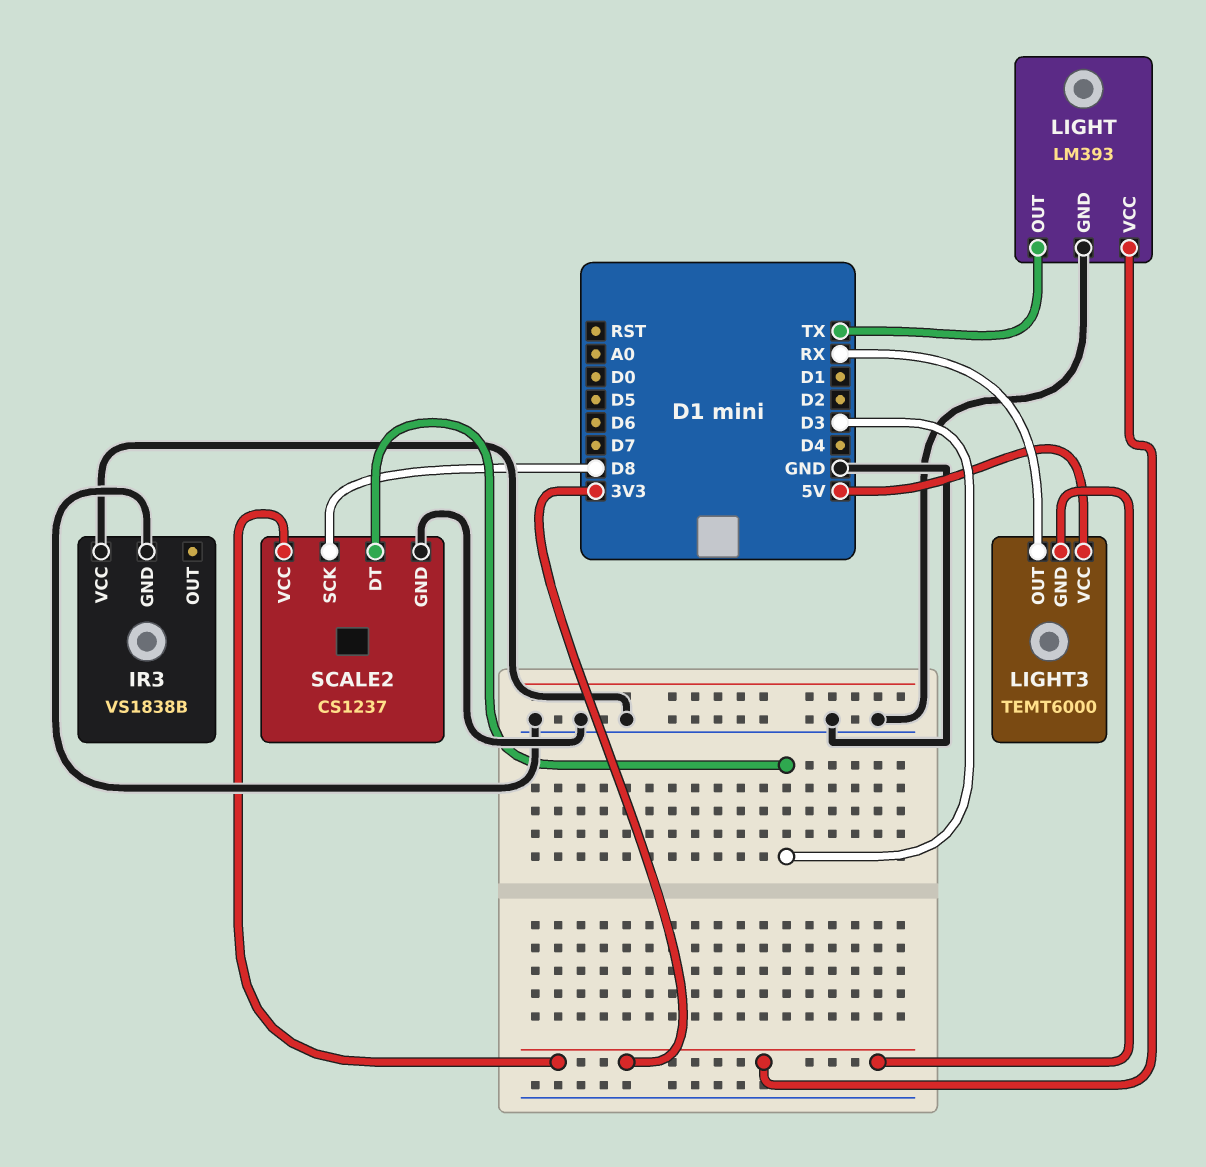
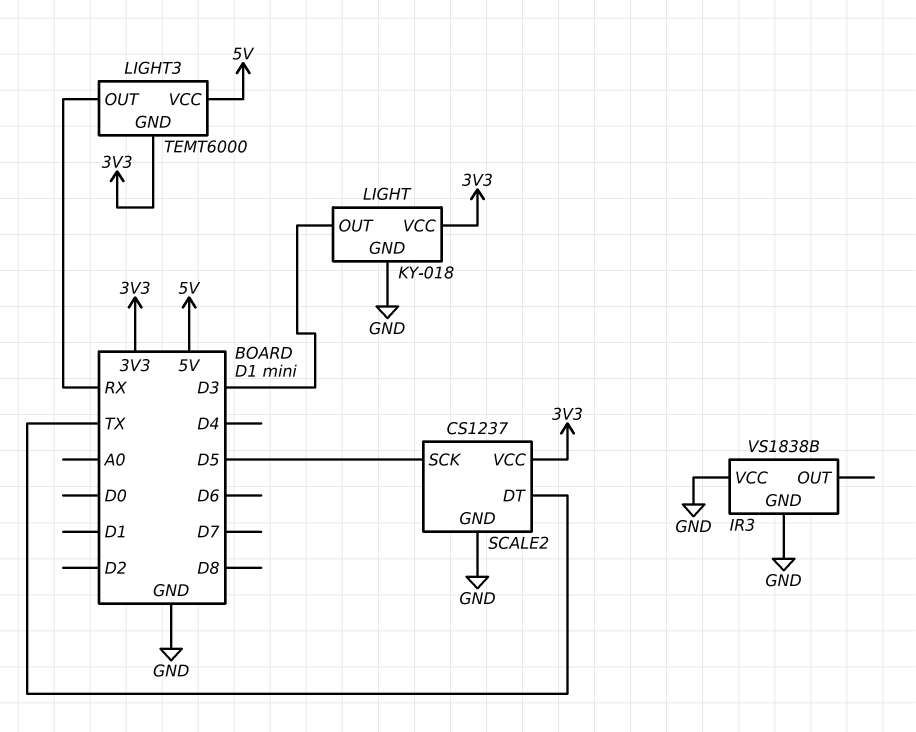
LIGHT: LM393 -> KY-018
LIGHT pin OUT: TX -> D3
SCALE2 pin DT: D3 -> TX
SCALE2 pin SCK: D8 -> D5

